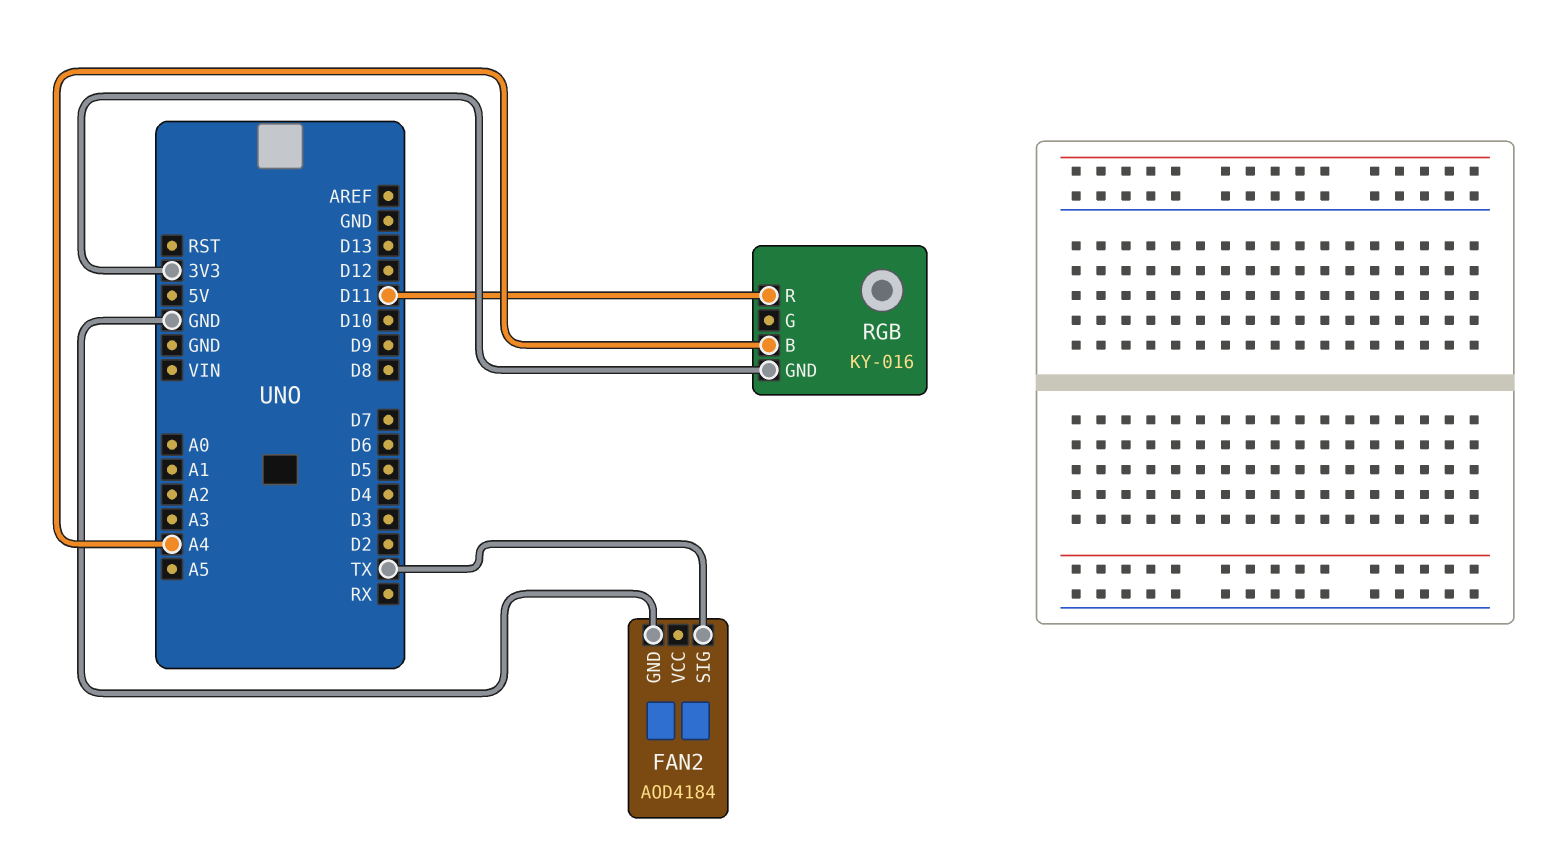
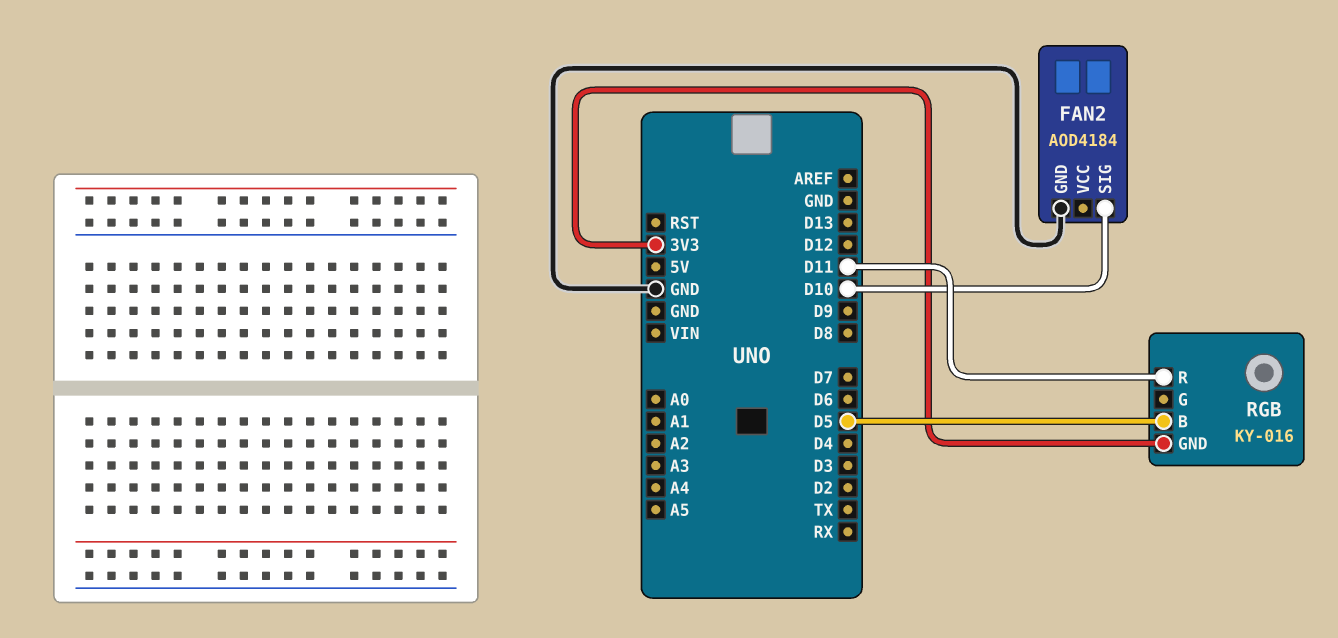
FAN2 pin SIG: TX -> D10
RGB pin B: A4 -> D5

